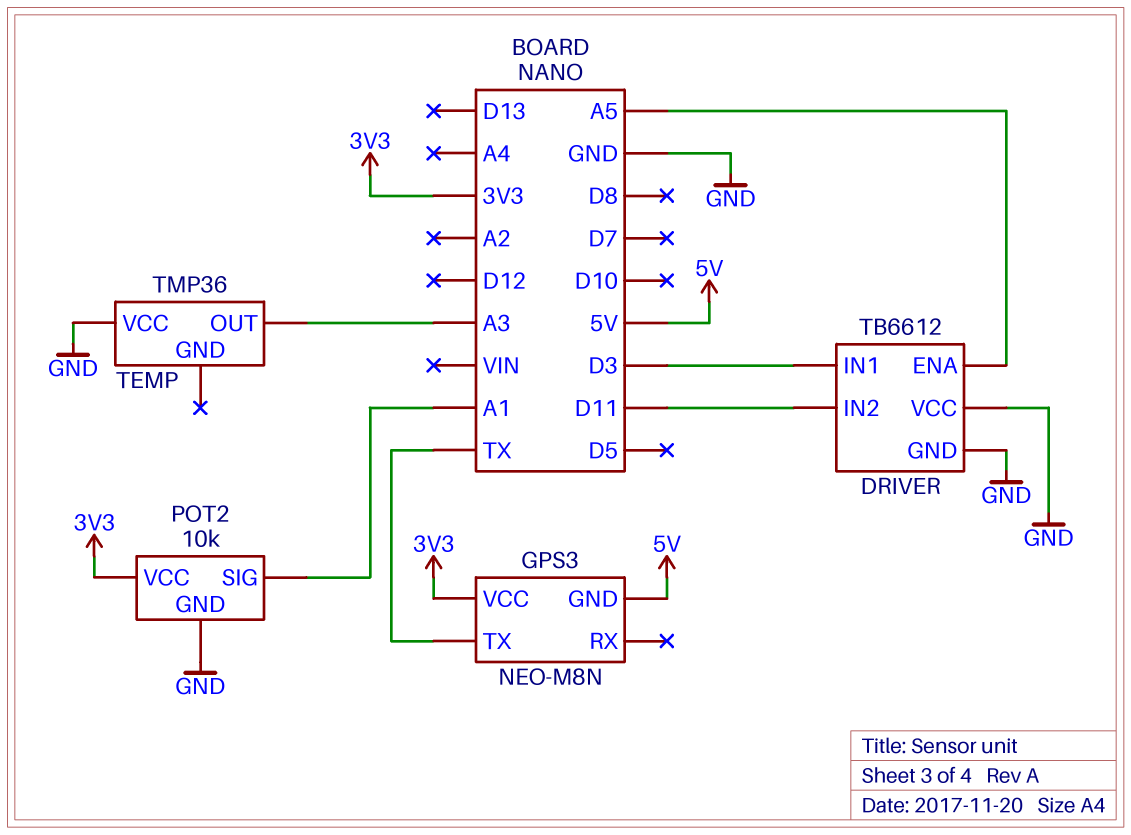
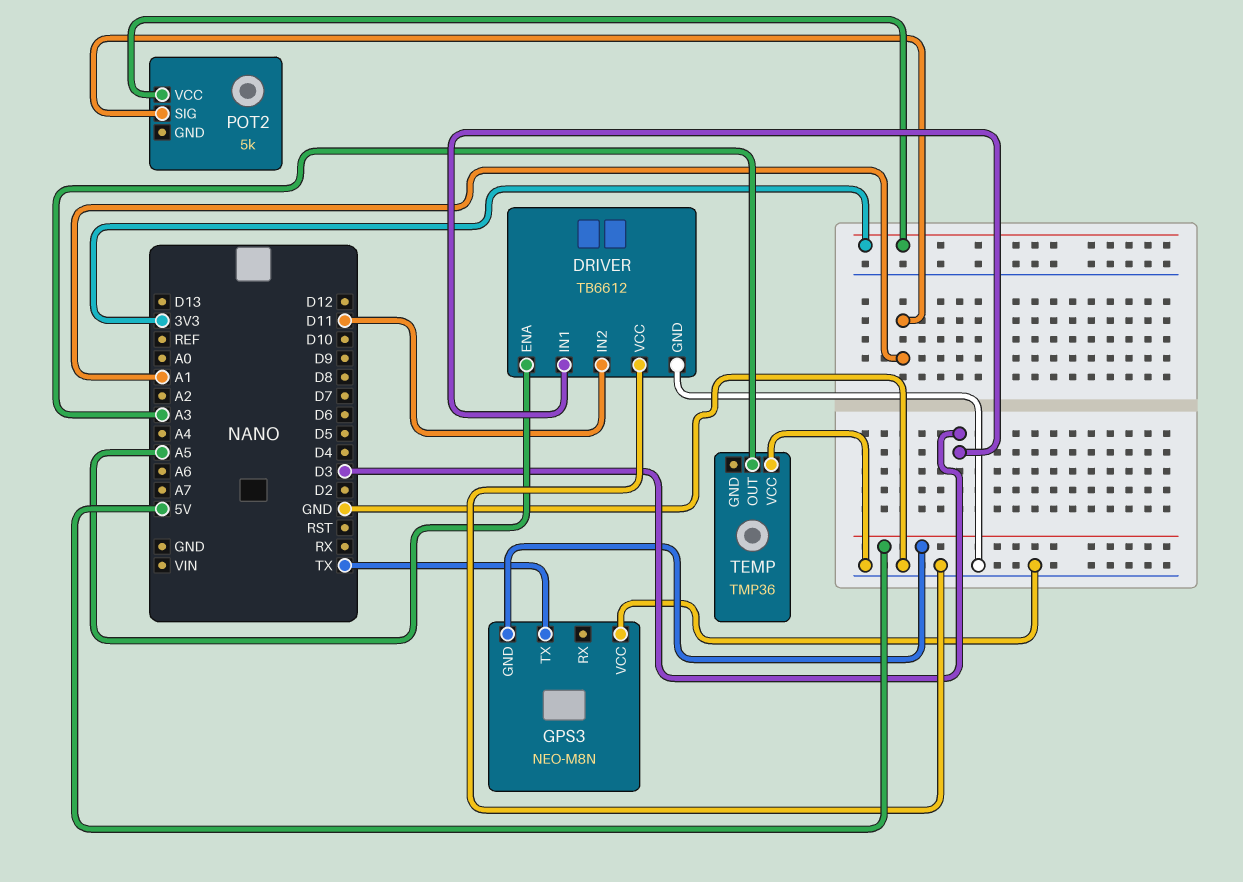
GPS3 pin VCC: 3V3 -> GND
POT2: 10k -> 5k
POT2 pin GND: GND -> none

